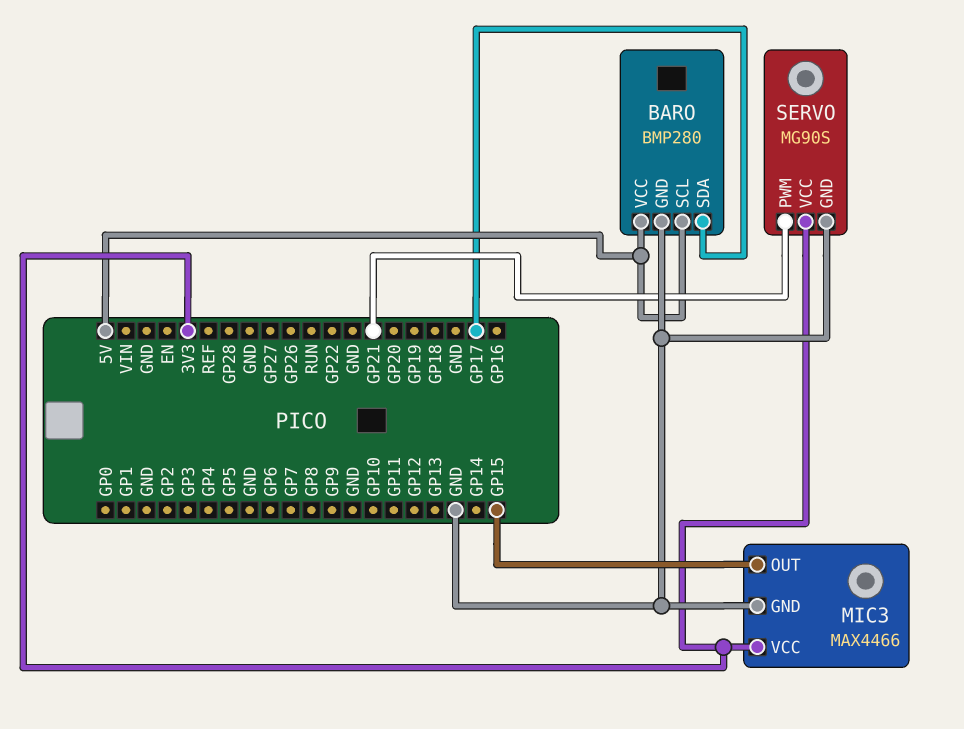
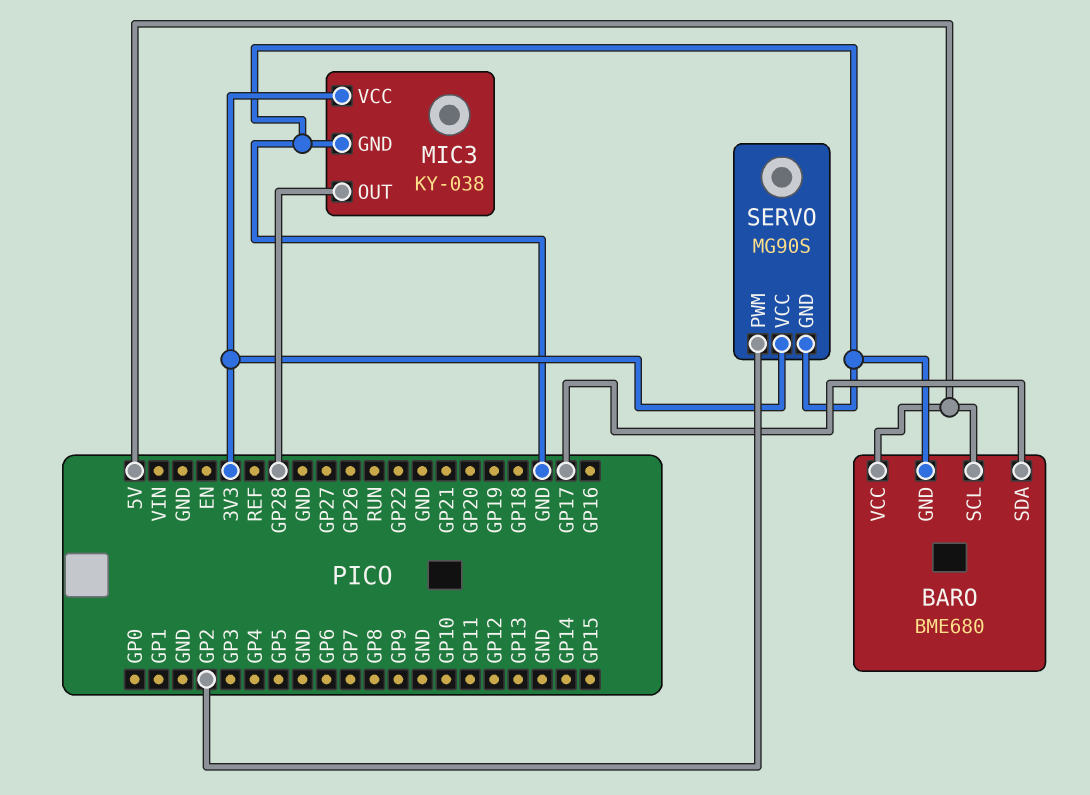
BARO: BMP280 -> BME680
MIC3: MAX4466 -> KY-038
MIC3 pin OUT: GP15 -> GP28
SERVO pin PWM: GP21 -> GP2

